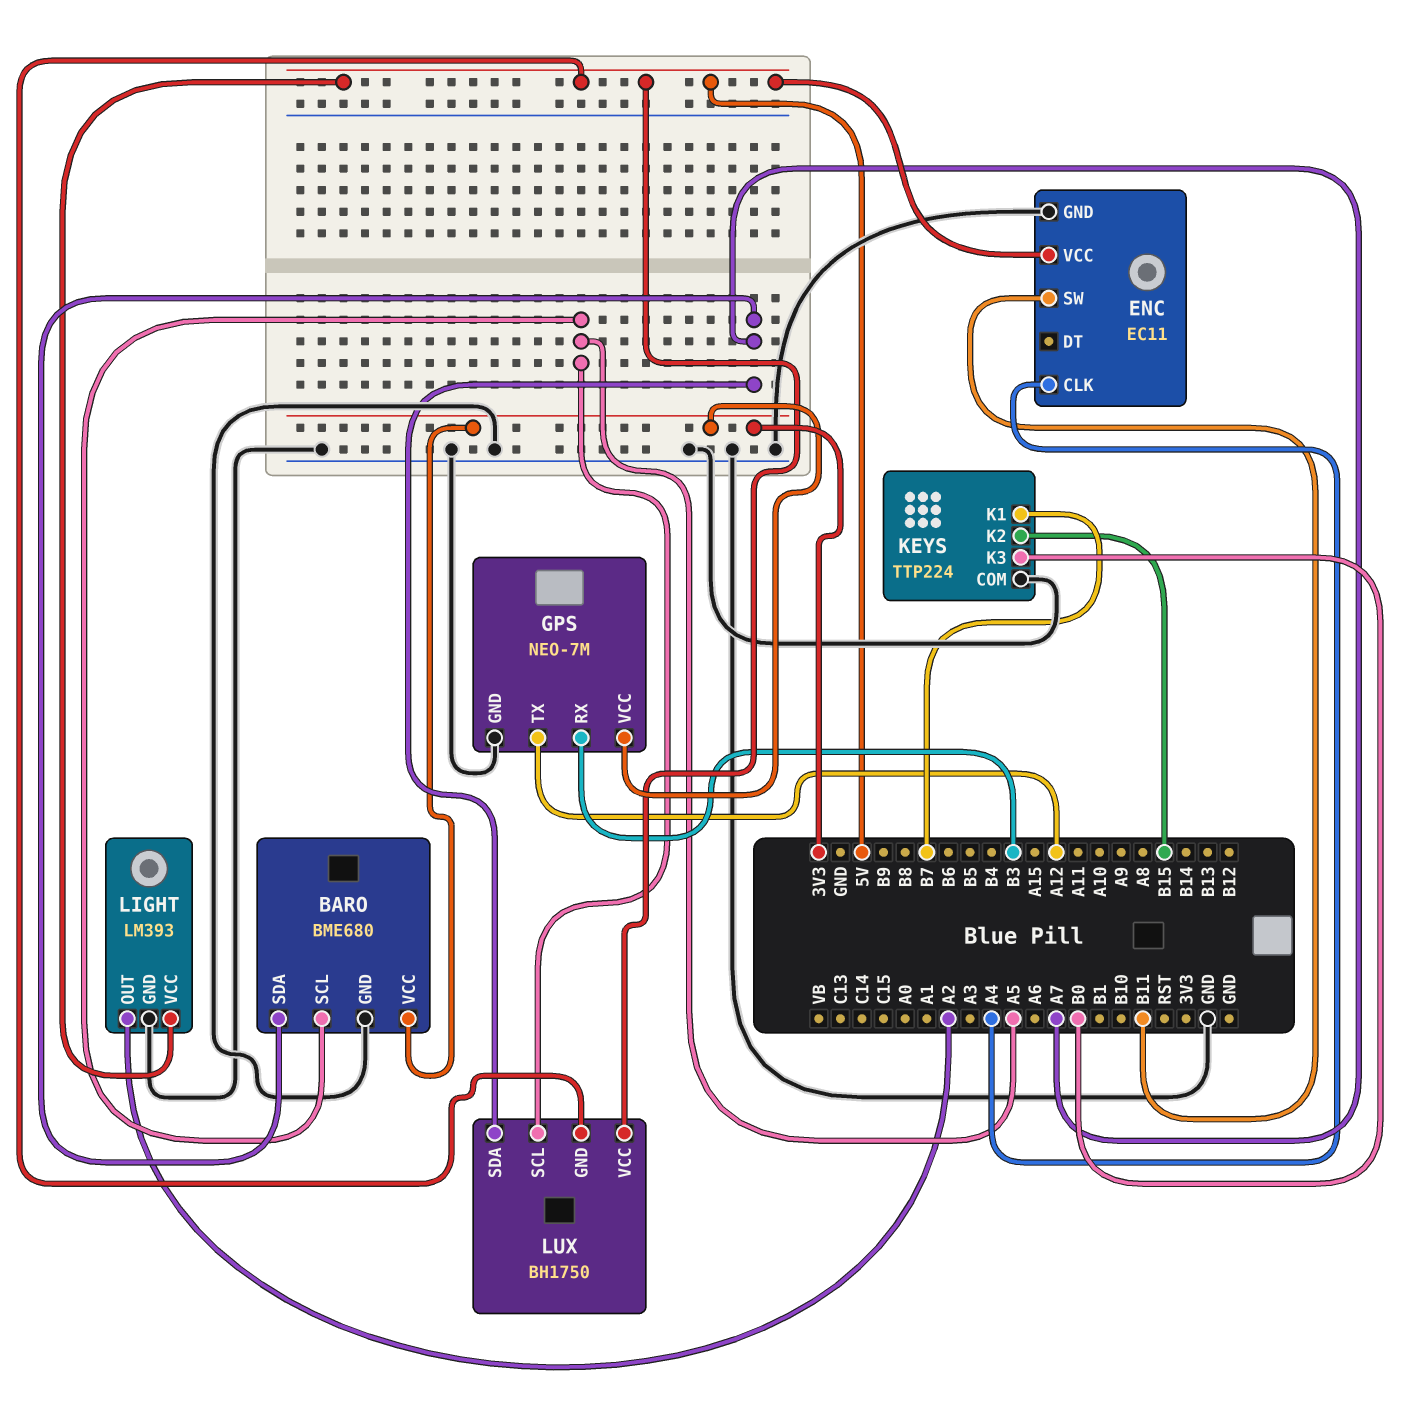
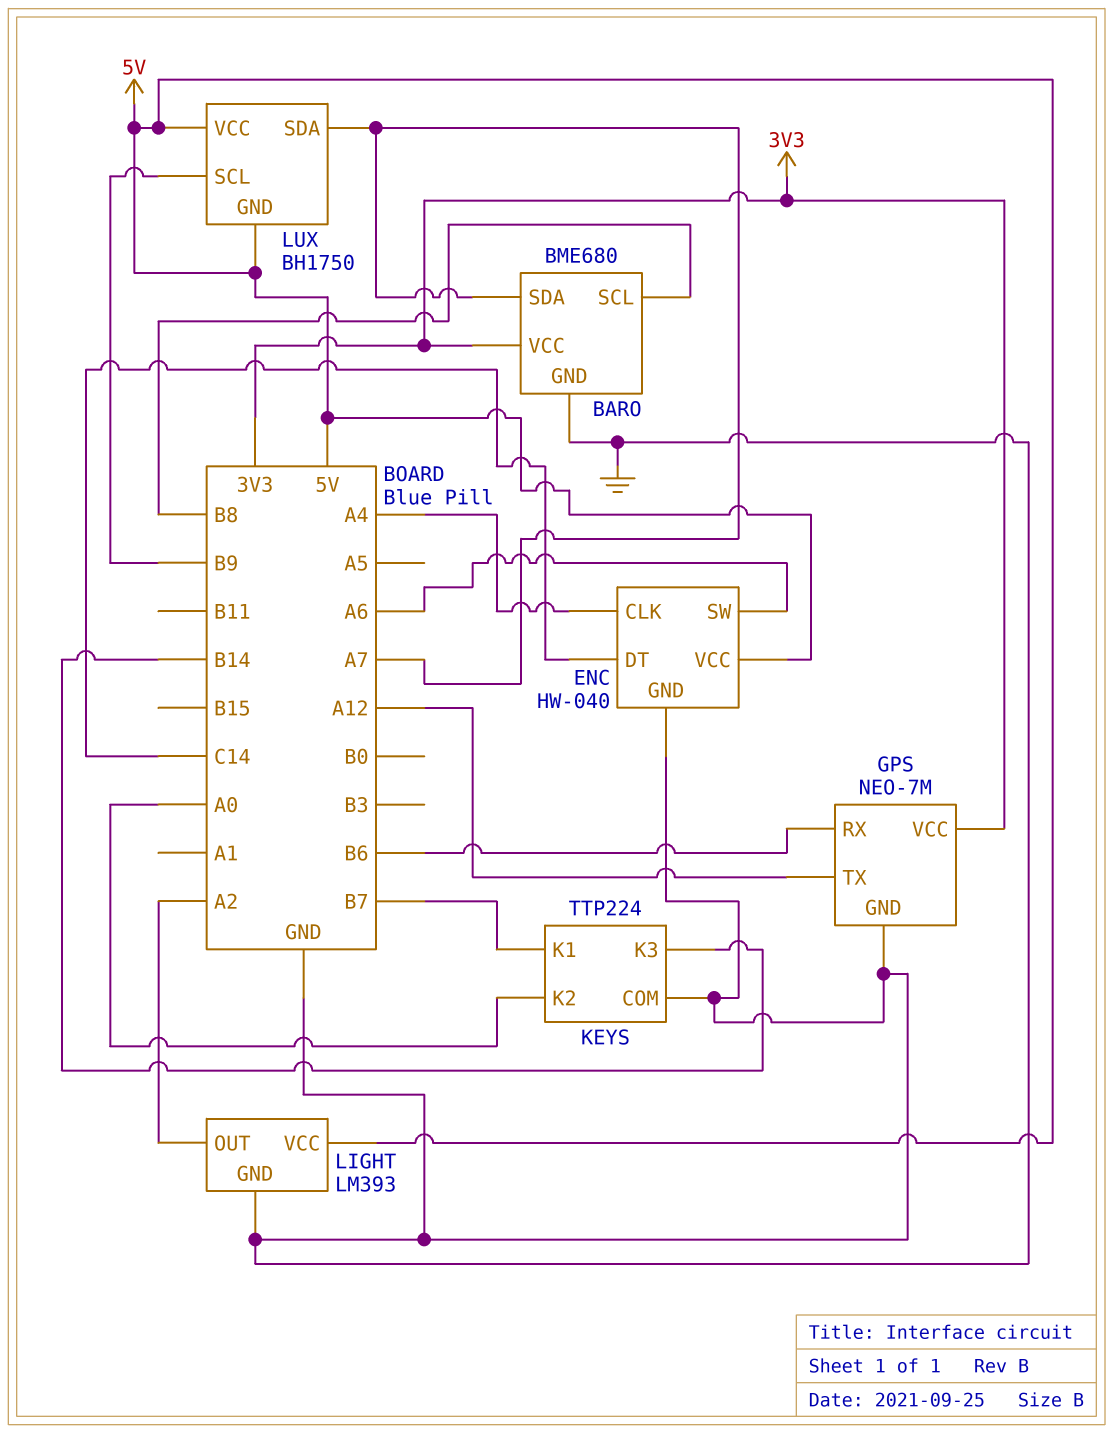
BARO pin SCL: A5 -> B8
ENC: EC11 -> HW-040
ENC pin DT: none -> C14
ENC pin SW: B11 -> A6
GPS pin RX: B3 -> B6
KEYS pin K2: B15 -> A0
KEYS pin K3: B0 -> B14
LUX pin SCL: A5 -> B9

